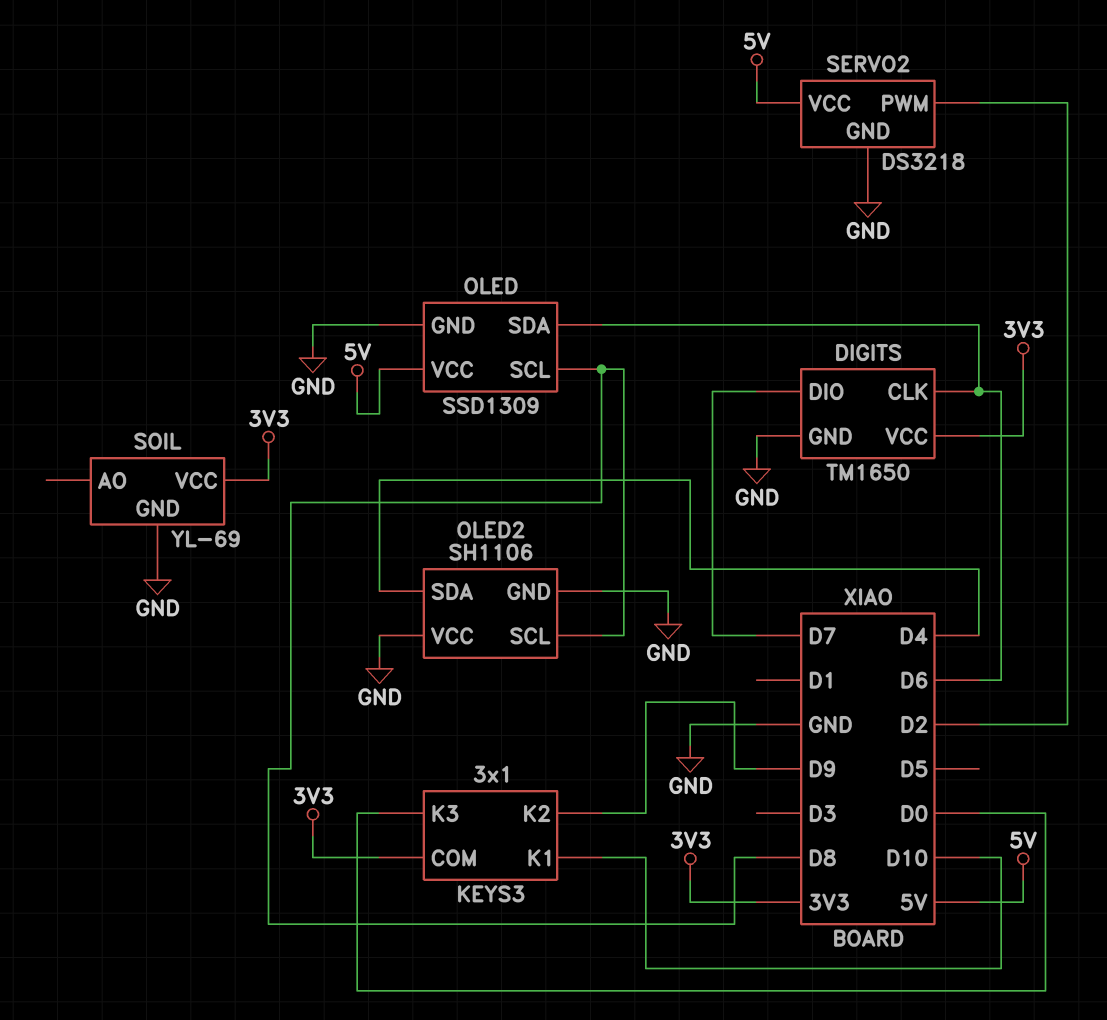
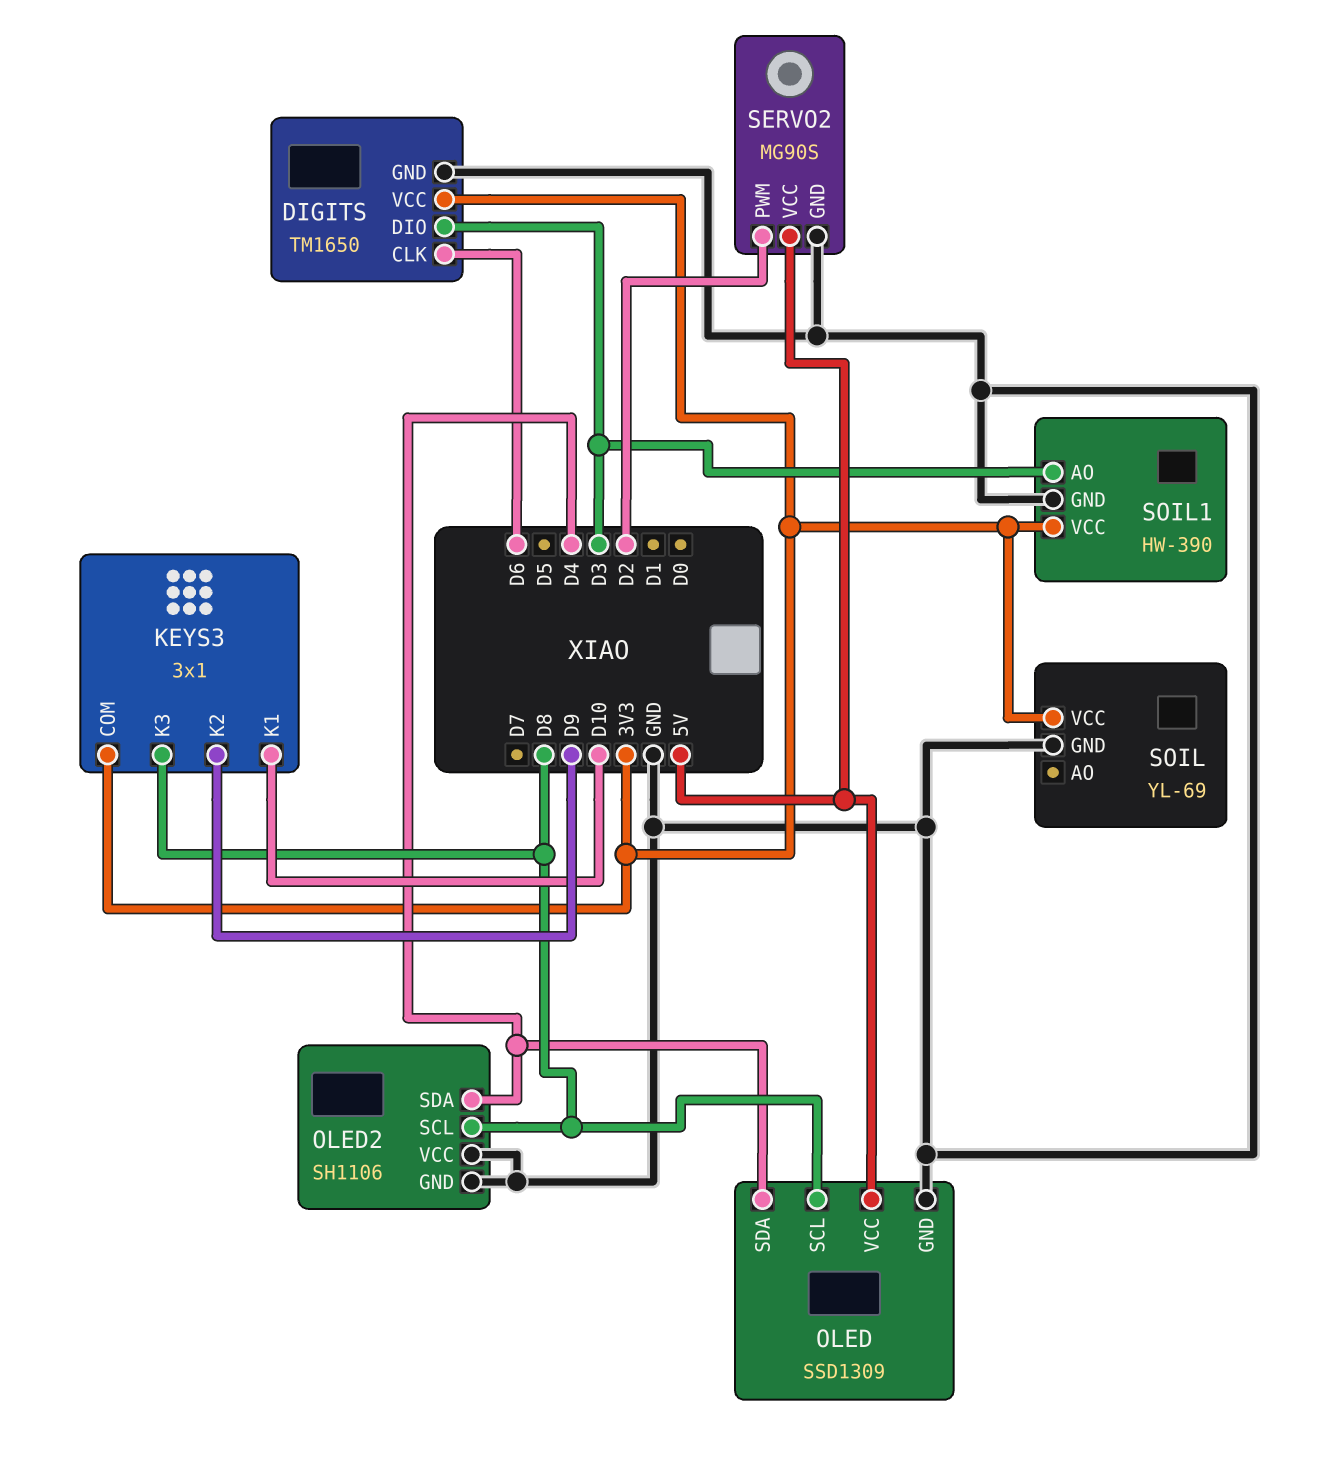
DIGITS pin DIO: D7 -> D3
KEYS3 pin K3: D0 -> D8
OLED pin SDA: D6 -> D4
SERVO2: DS3218 -> MG90S
SOIL1: none -> HW-390
SOIL1 pin AO: none -> D3
SOIL1 pin GND: none -> GND
SOIL1 pin VCC: none -> 3V3

